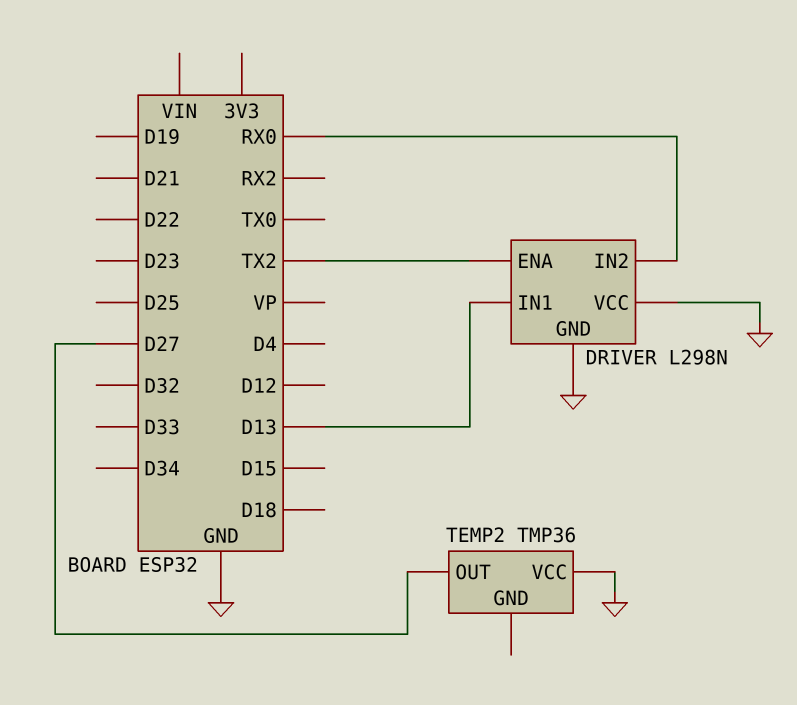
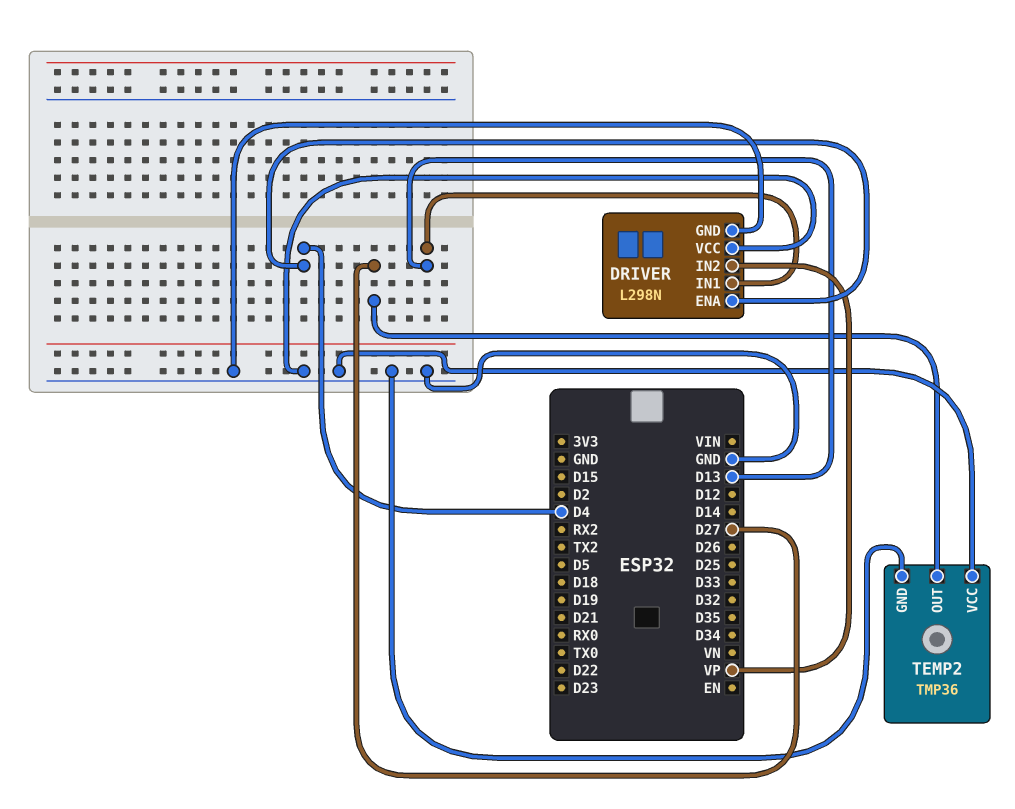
DRIVER pin ENA: TX2 -> D4
DRIVER pin IN2: RX0 -> VP
TEMP2 pin GND: none -> GND

